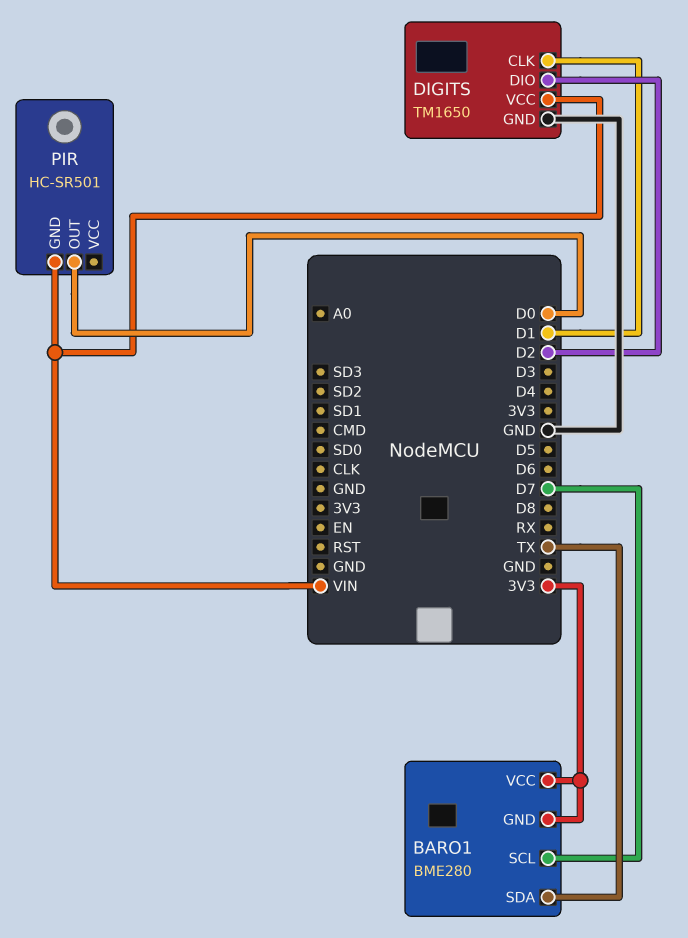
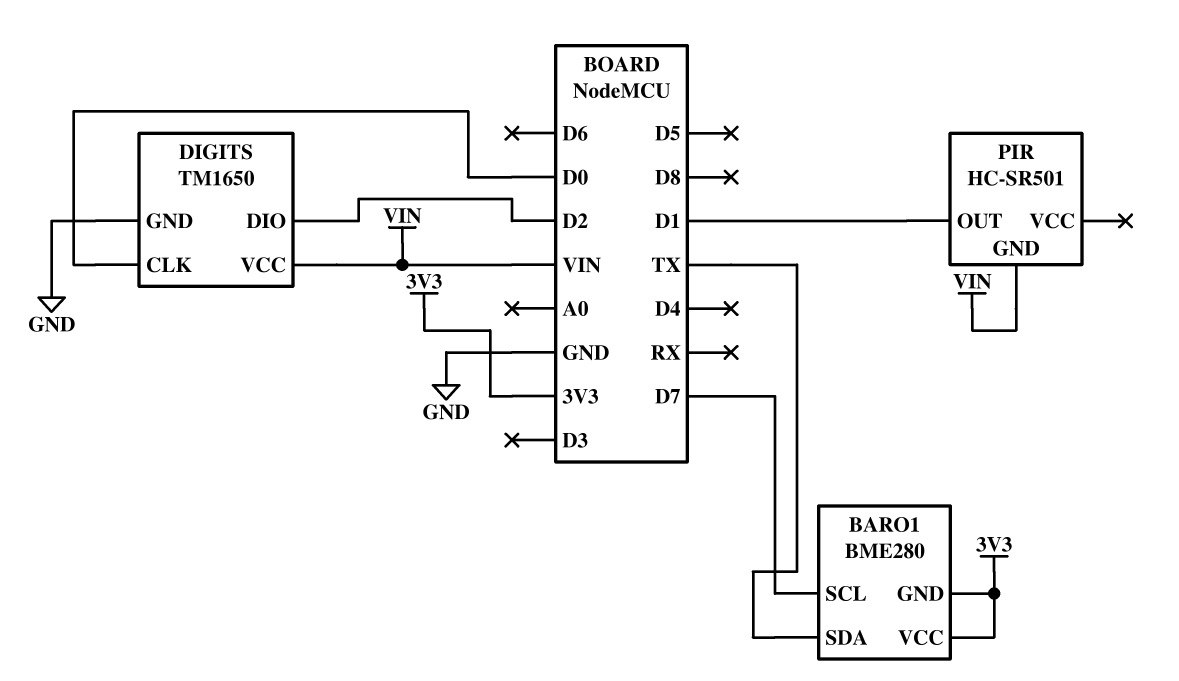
DIGITS pin CLK: D1 -> D0
PIR pin OUT: D0 -> D1

